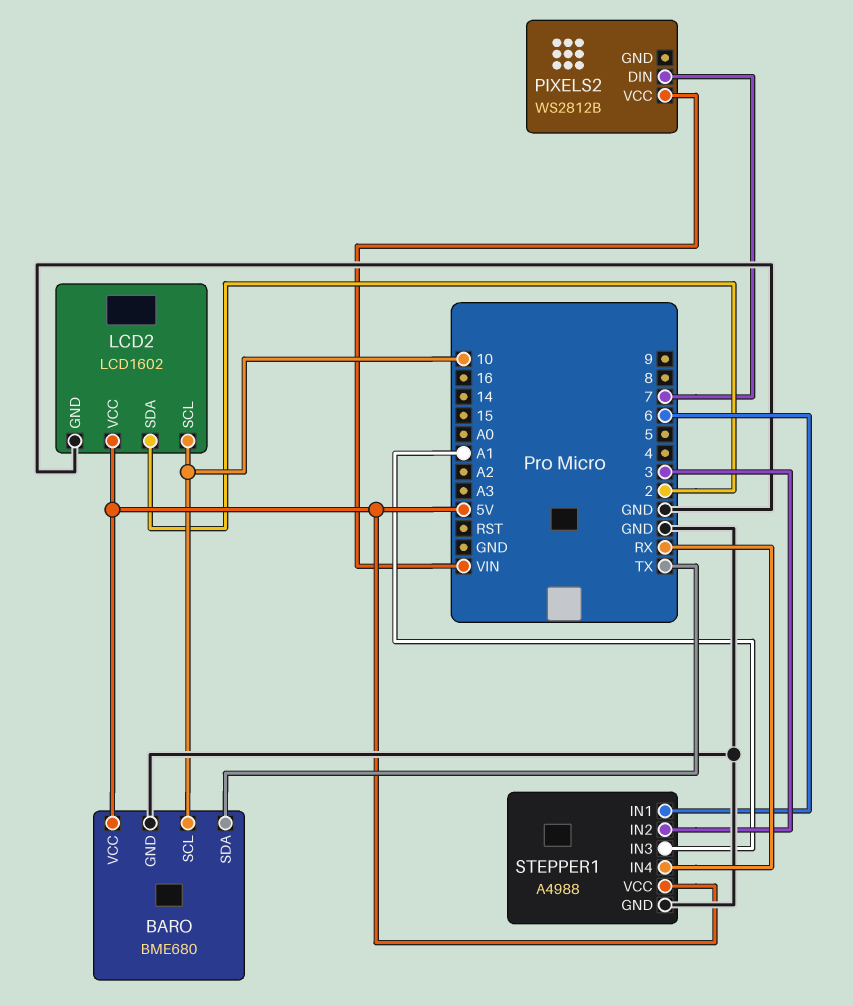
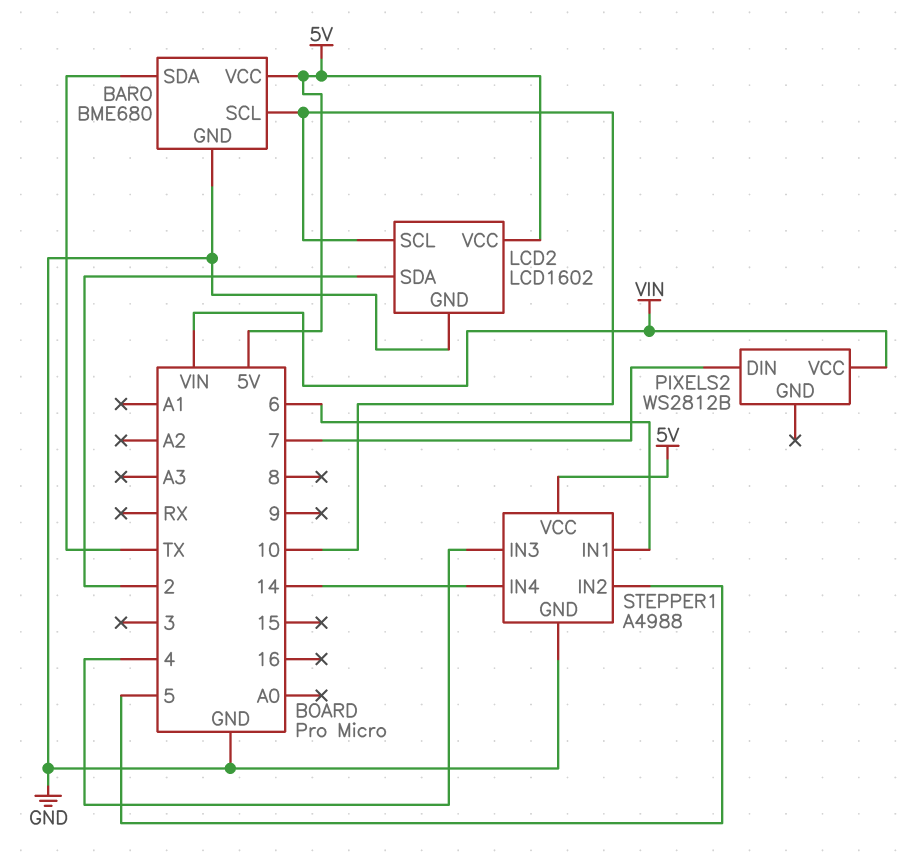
STEPPER1 pin IN2: 3 -> 5
STEPPER1 pin IN3: A1 -> 4
STEPPER1 pin IN4: RX -> 14

